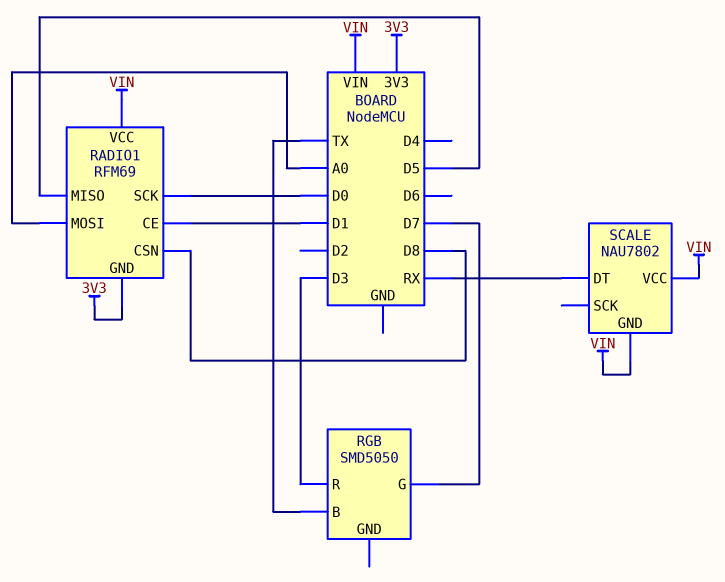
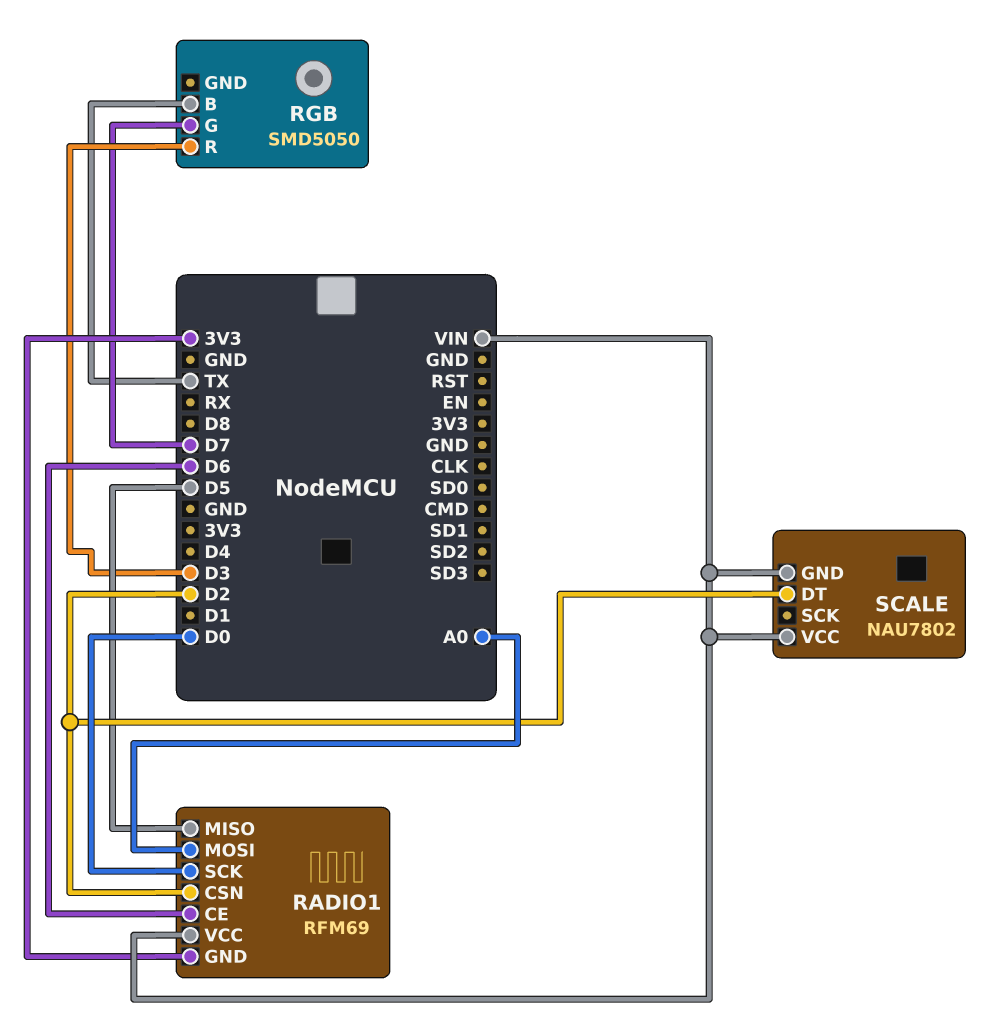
RADIO1 pin CE: D1 -> D6
RADIO1 pin CSN: D8 -> D2
SCALE pin DT: RX -> D2

